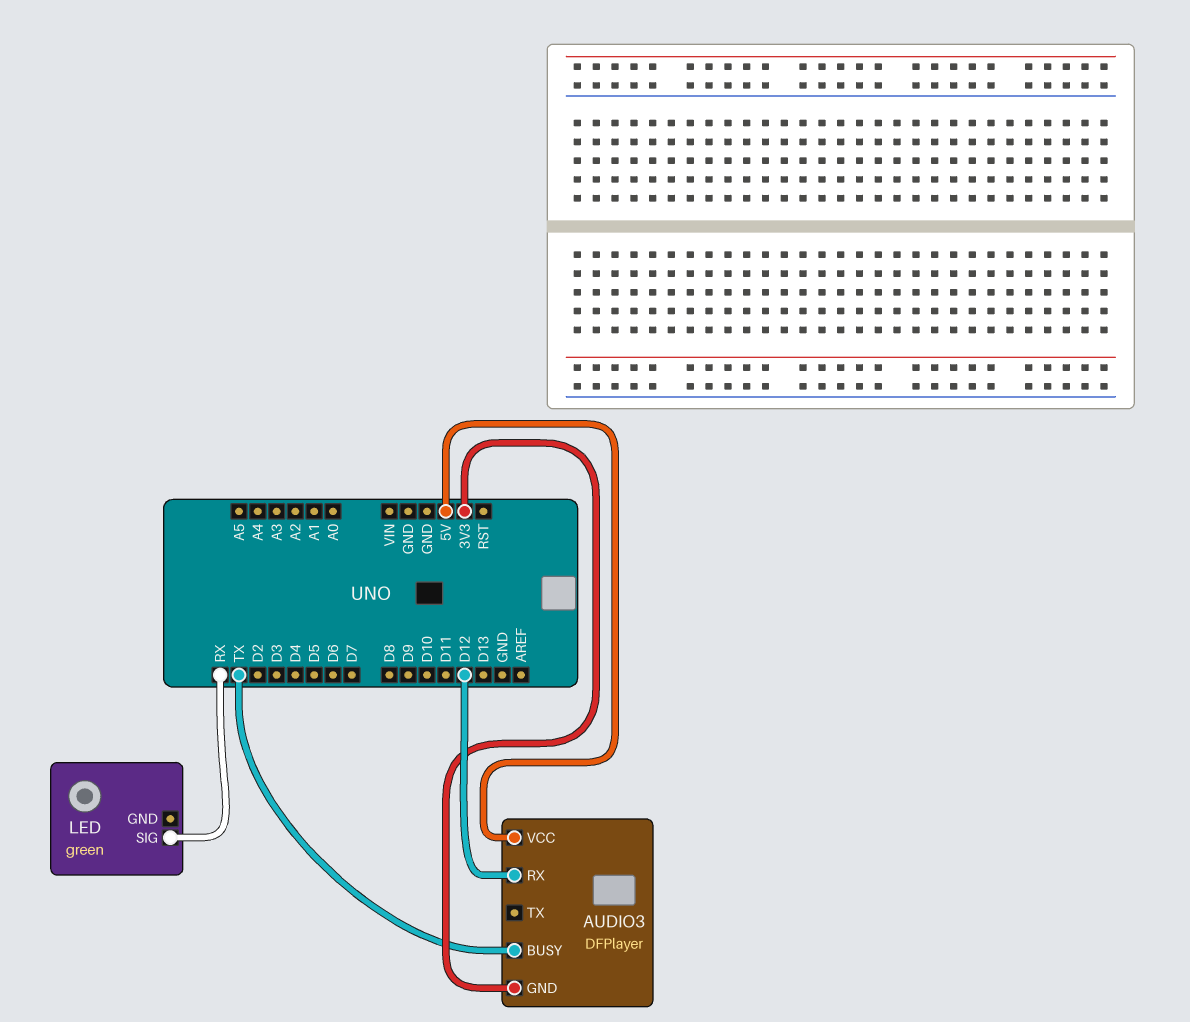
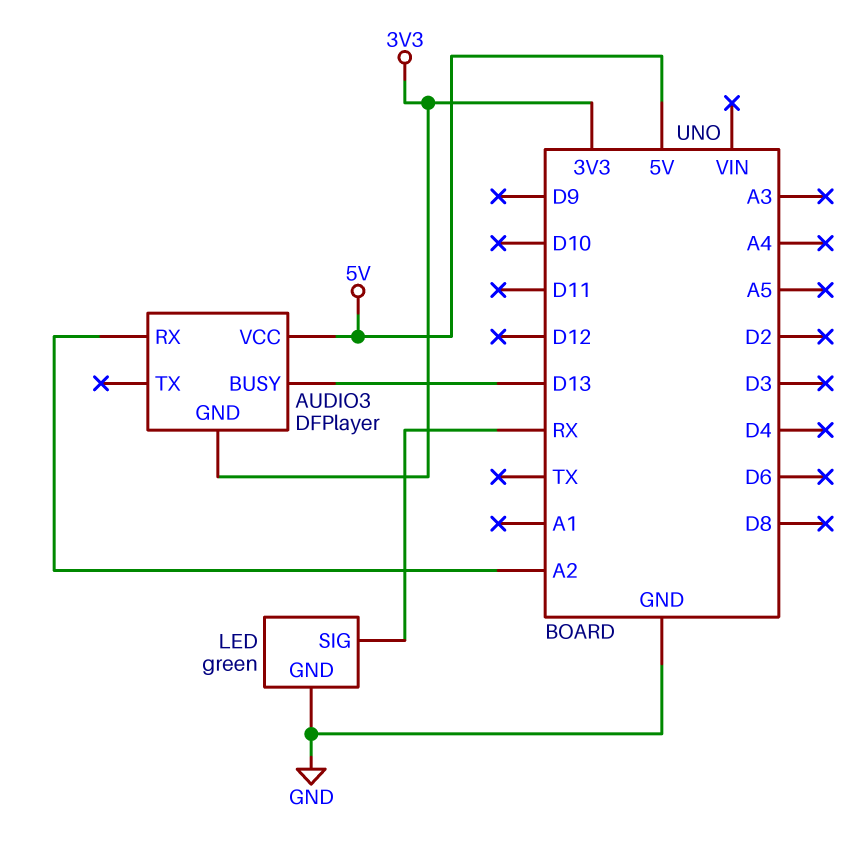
AUDIO3 pin BUSY: TX -> D13
AUDIO3 pin RX: D12 -> A2
LED pin GND: none -> GND

